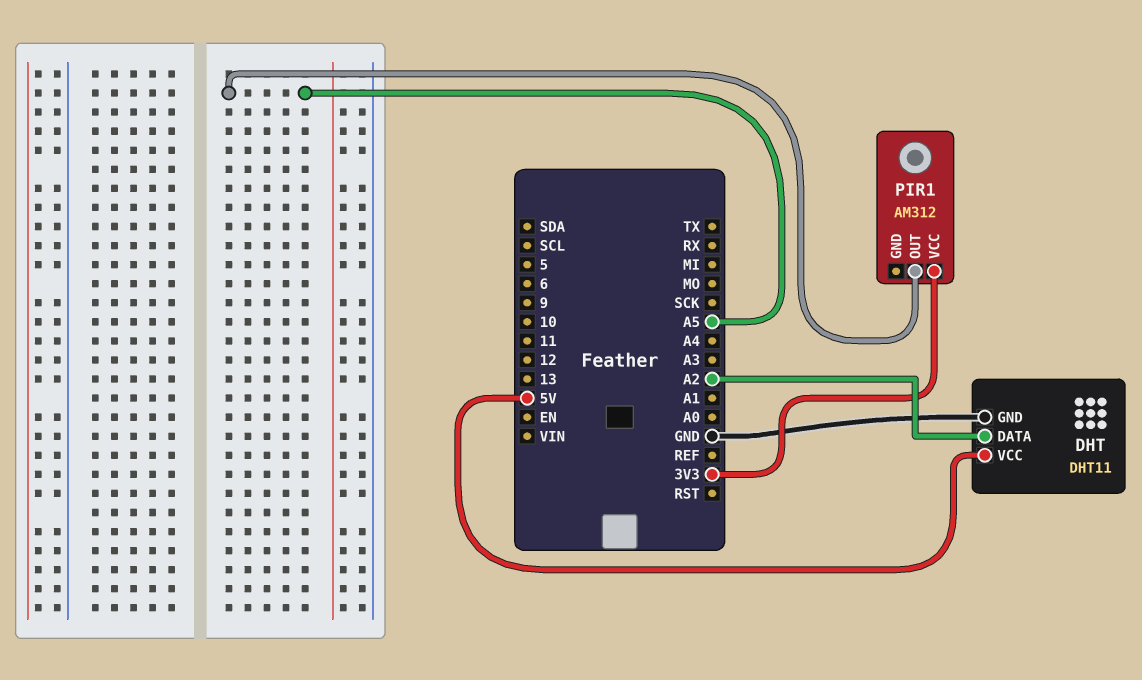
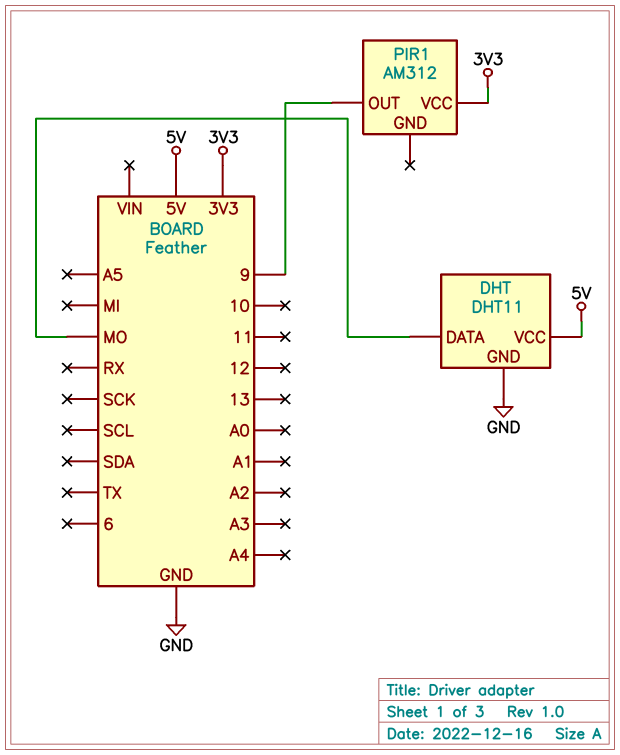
DHT pin DATA: A2 -> MO
PIR1 pin OUT: A5 -> 9

